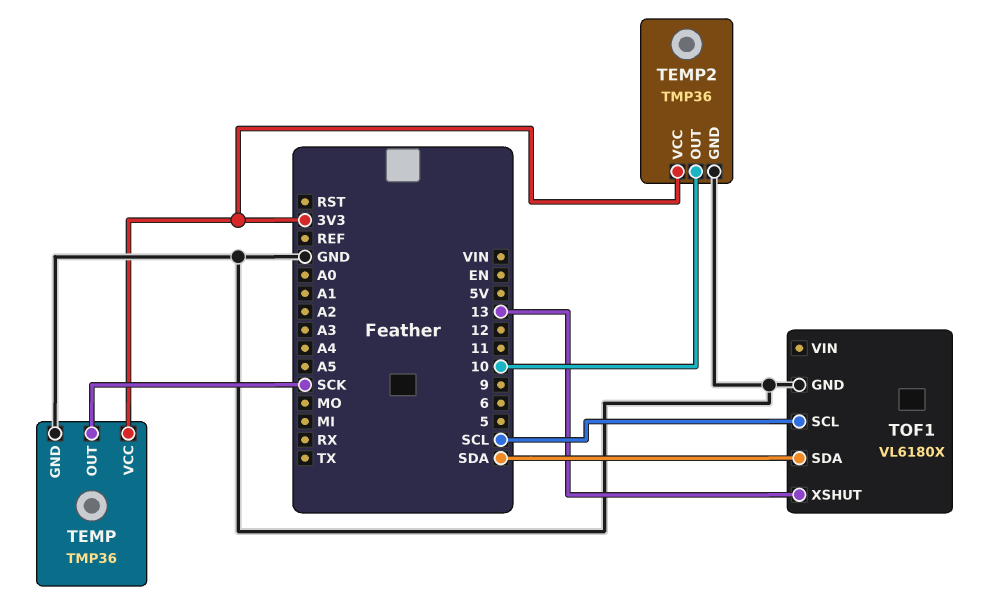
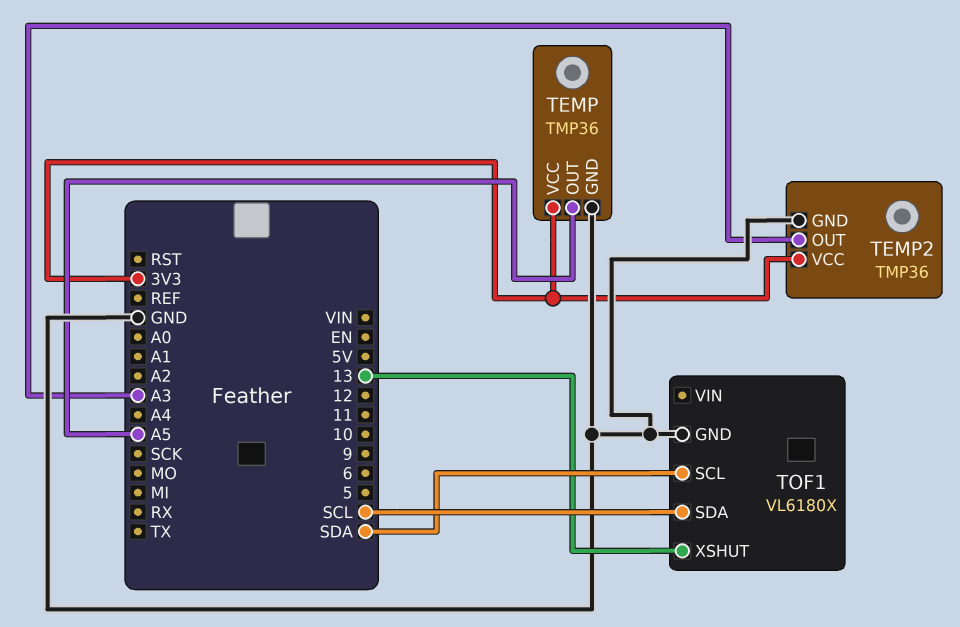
TEMP pin OUT: SCK -> A5
TEMP2 pin OUT: 10 -> A3
TOF1 pin SCL: SCL -> SDA
TOF1 pin SDA: SDA -> SCL

